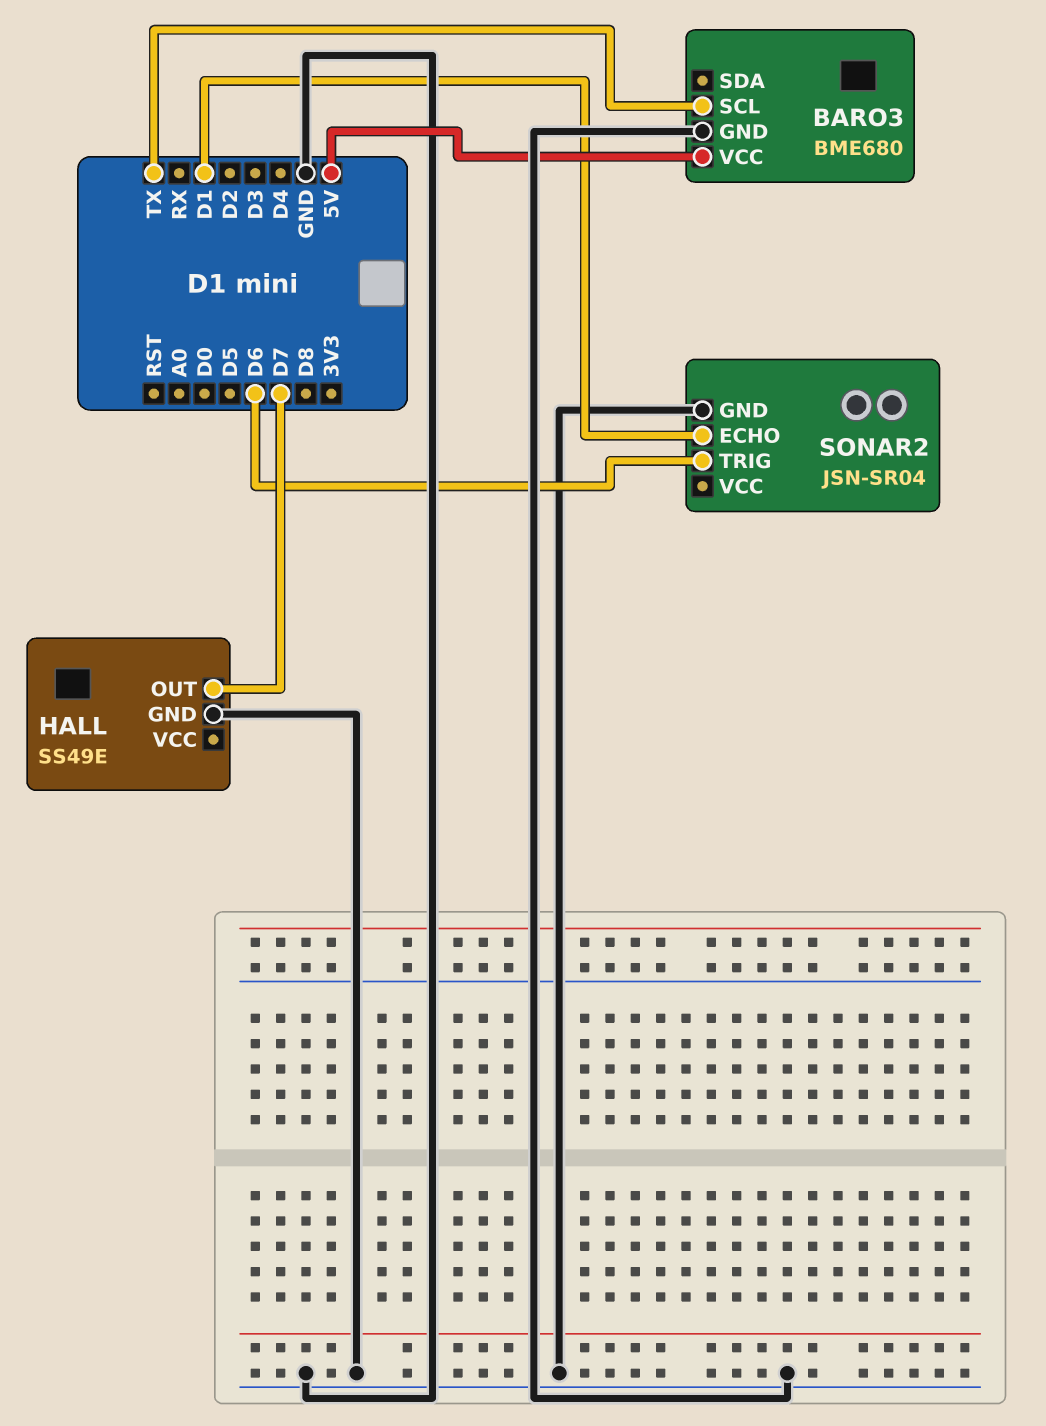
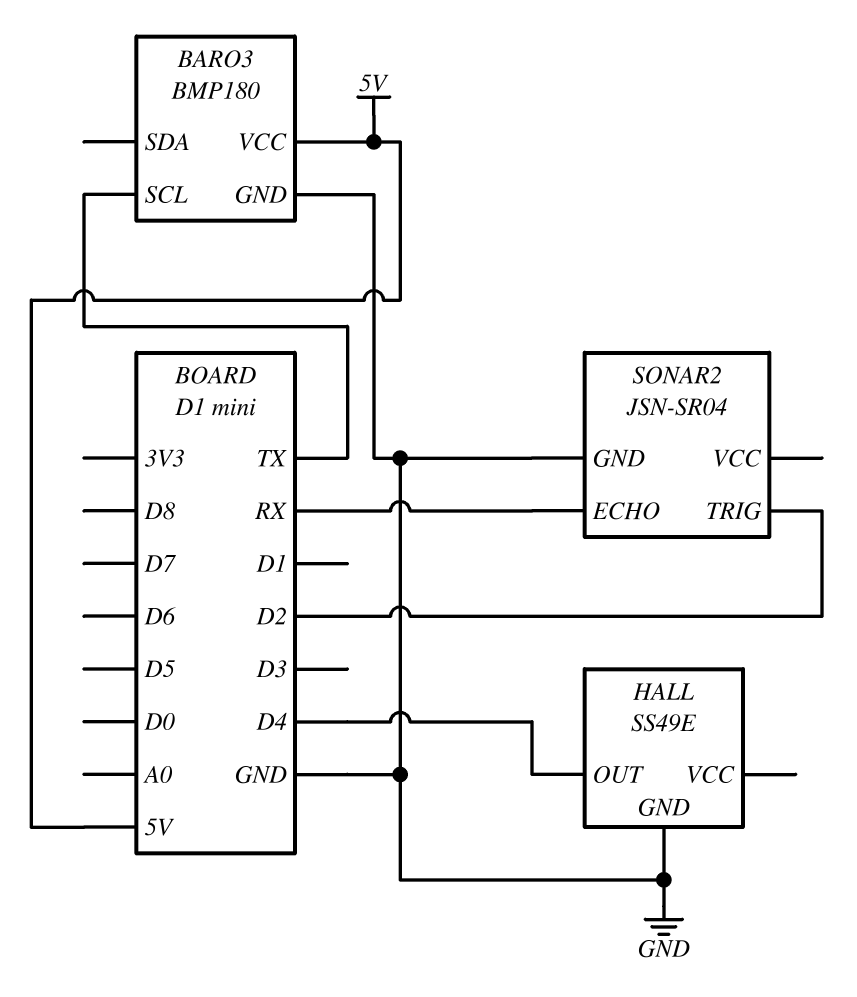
BARO3: BME680 -> BMP180
HALL pin OUT: D7 -> D4
SONAR2 pin ECHO: D1 -> RX
SONAR2 pin TRIG: D6 -> D2

